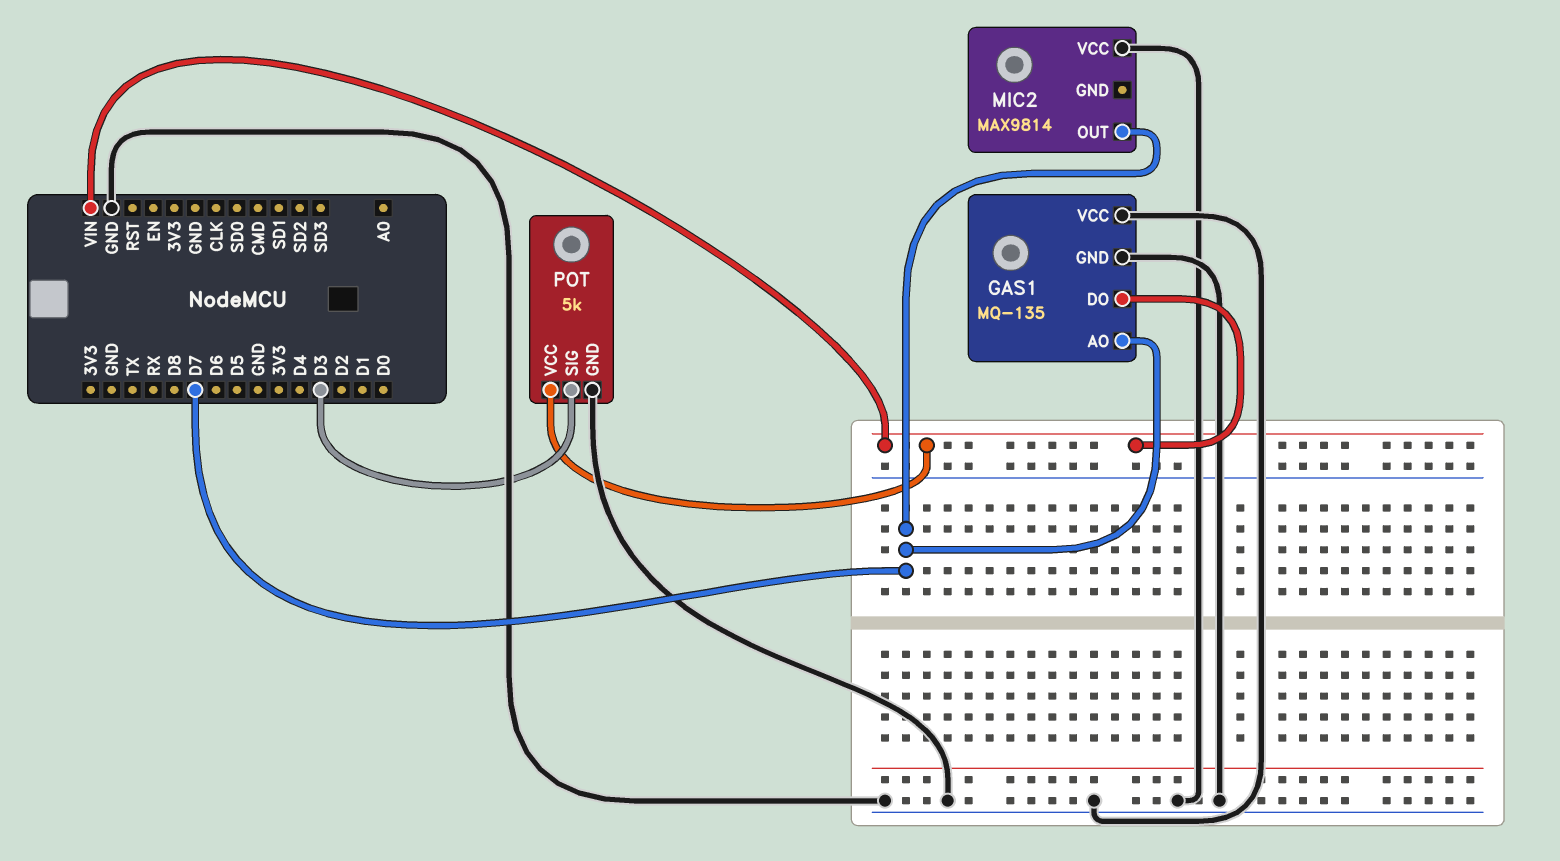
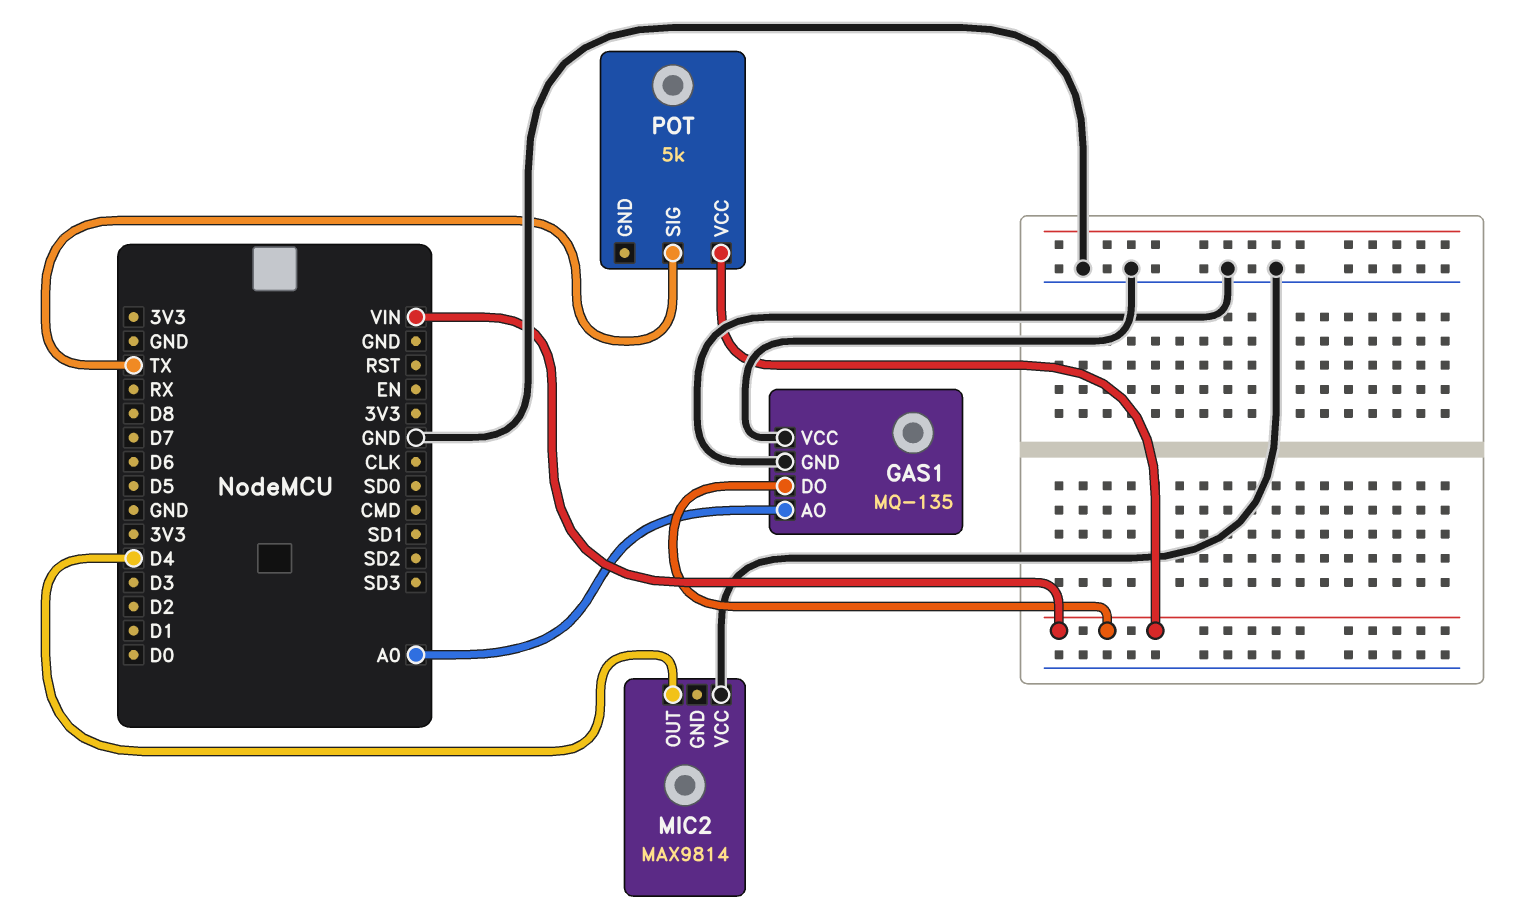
GAS1 pin AO: D7 -> A0
MIC2 pin OUT: D7 -> D4
POT pin GND: GND -> none
POT pin SIG: D3 -> TX

